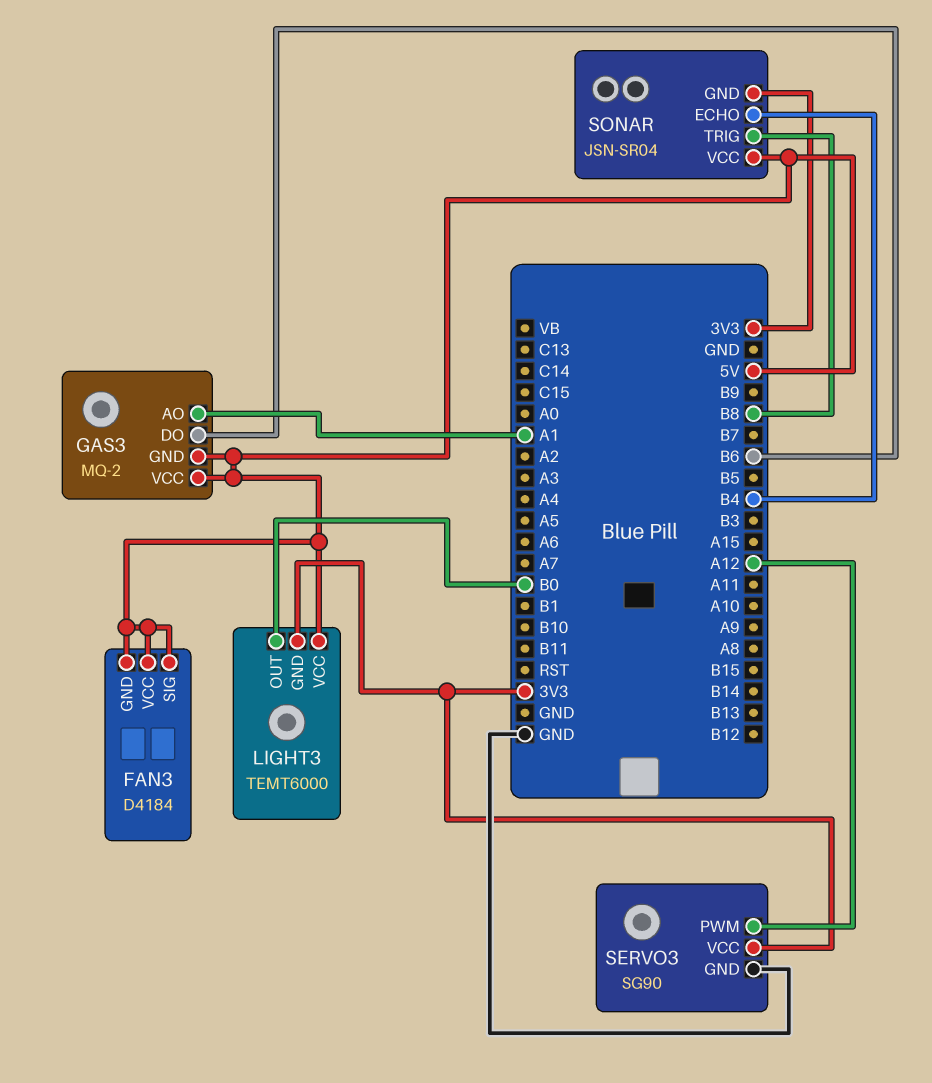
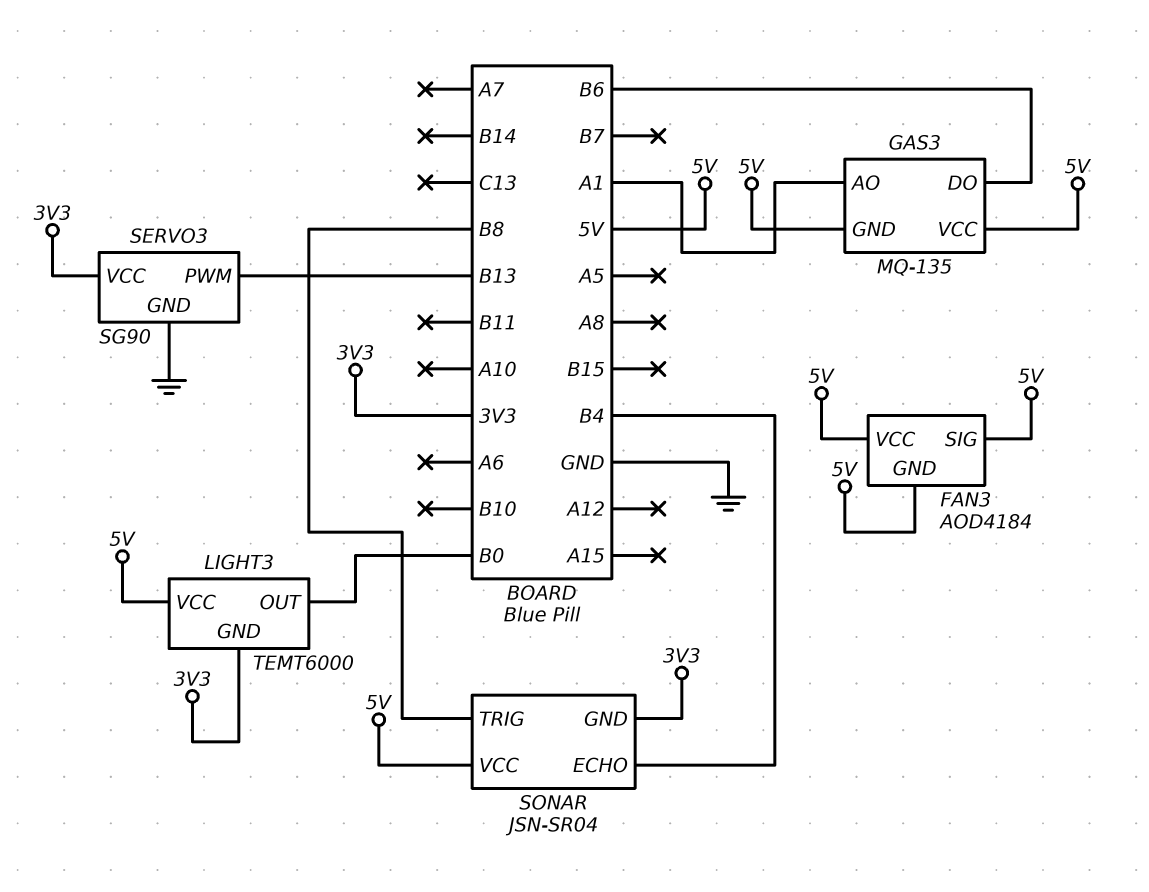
FAN3: D4184 -> AOD4184
GAS3: MQ-2 -> MQ-135
SERVO3 pin PWM: A12 -> B13

